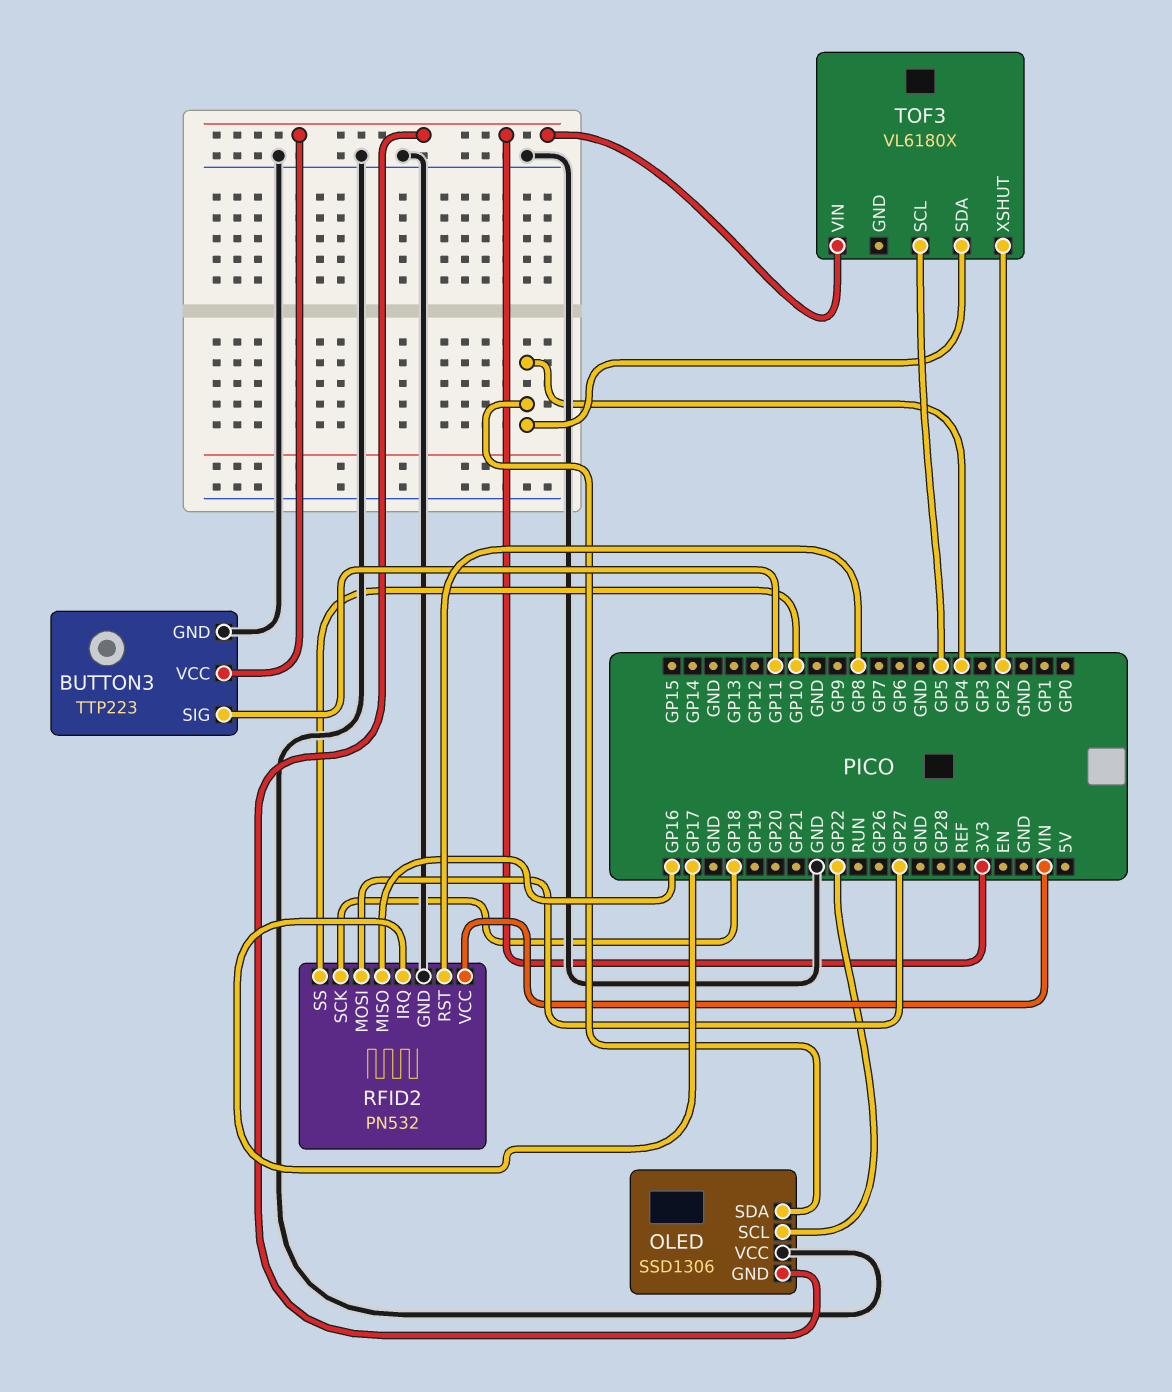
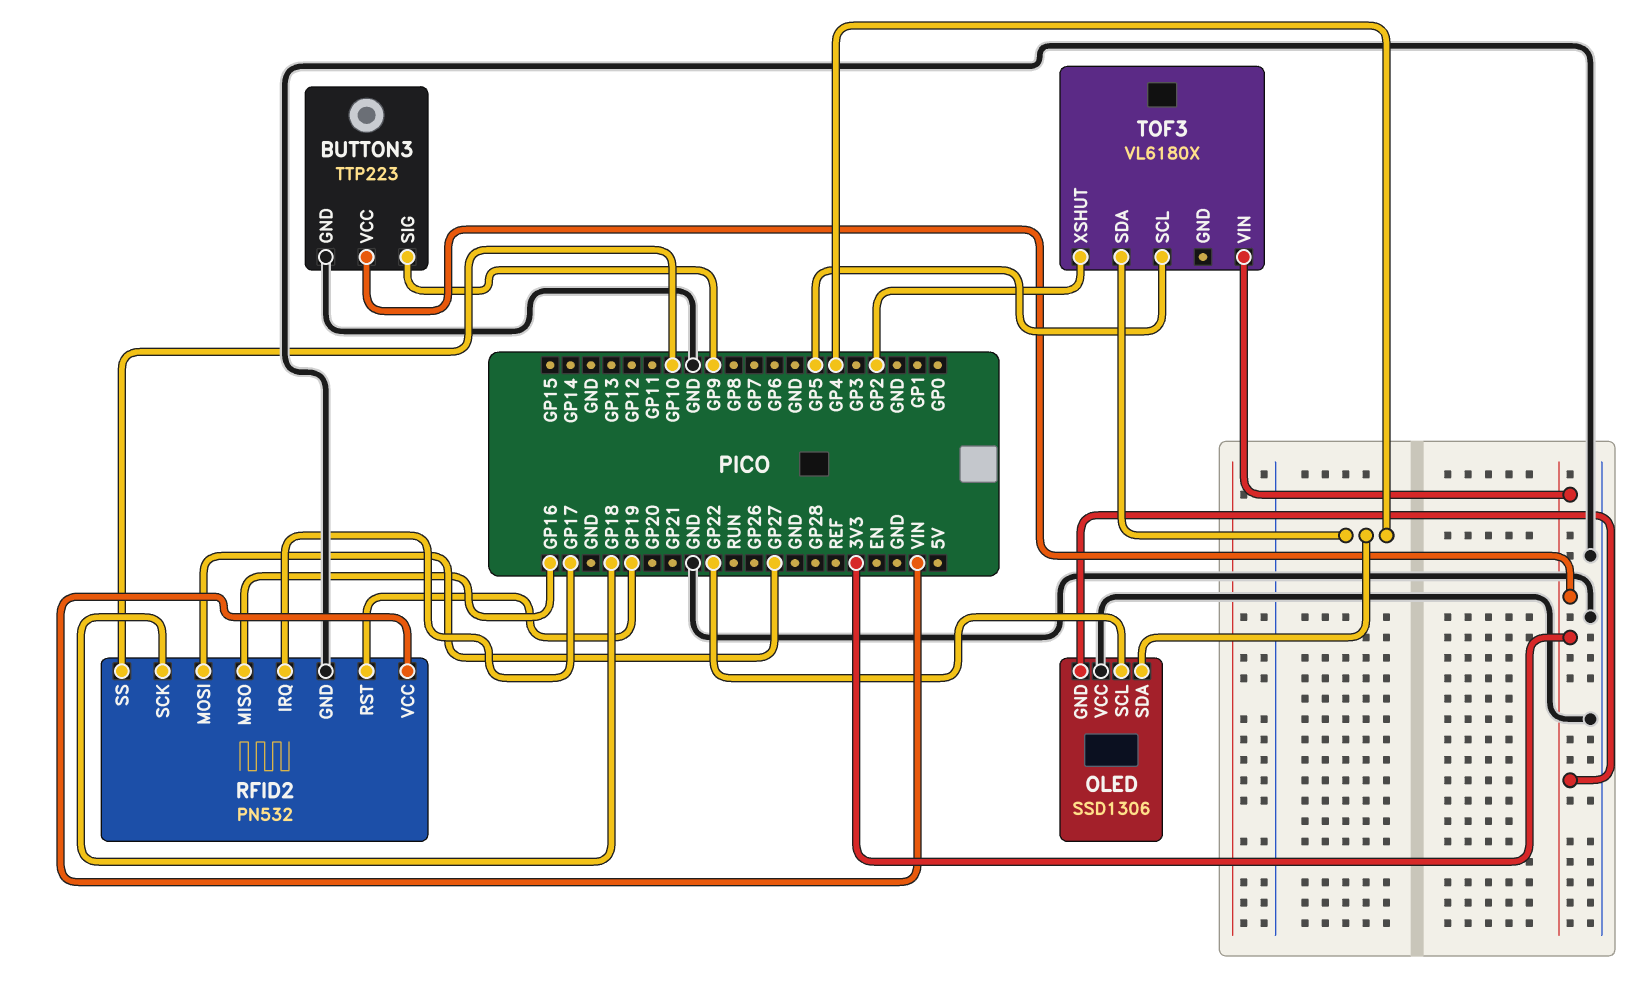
BUTTON3 pin SIG: GP11 -> GP9
RFID2 pin RST: GP8 -> GP19

